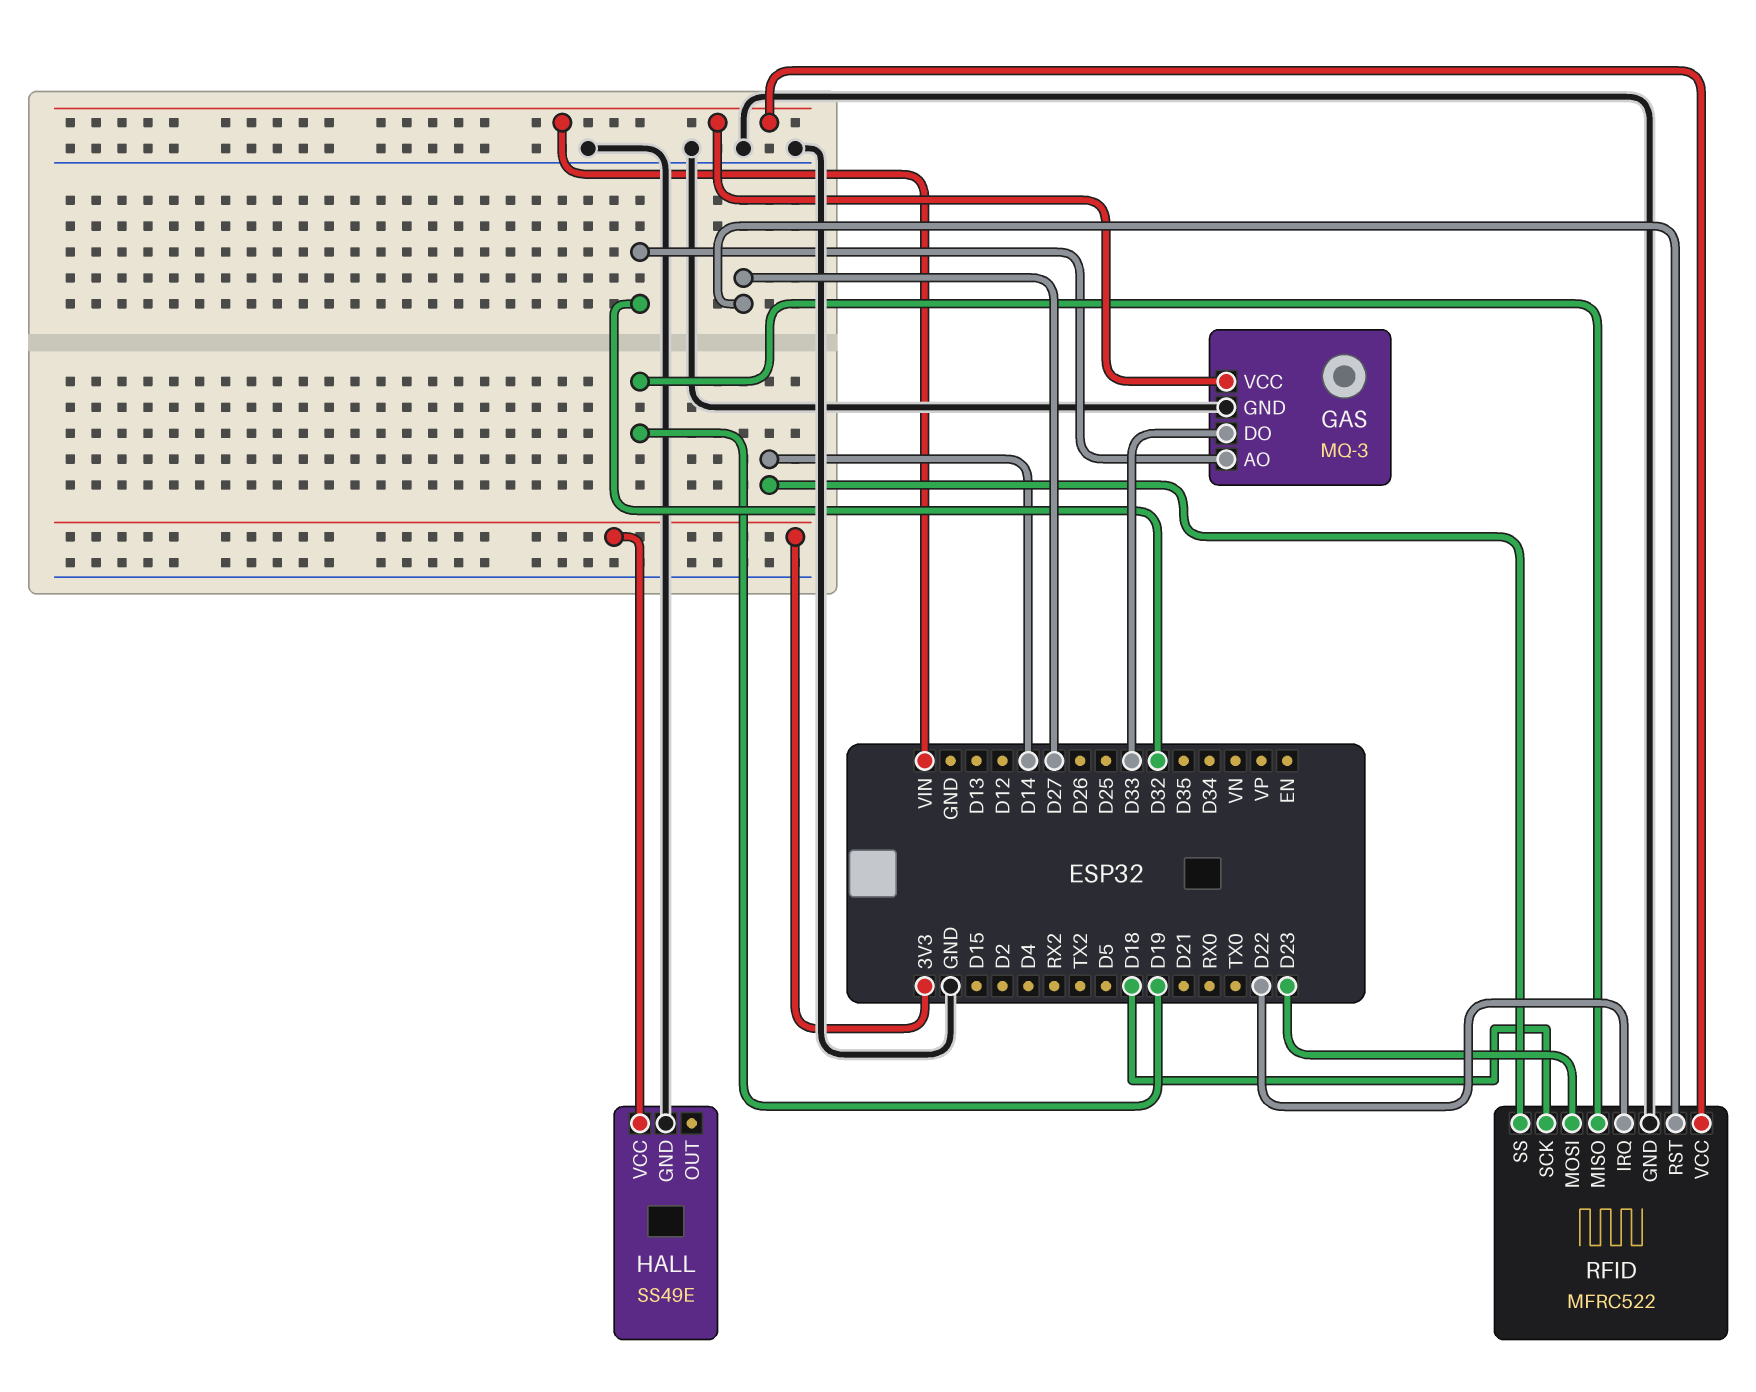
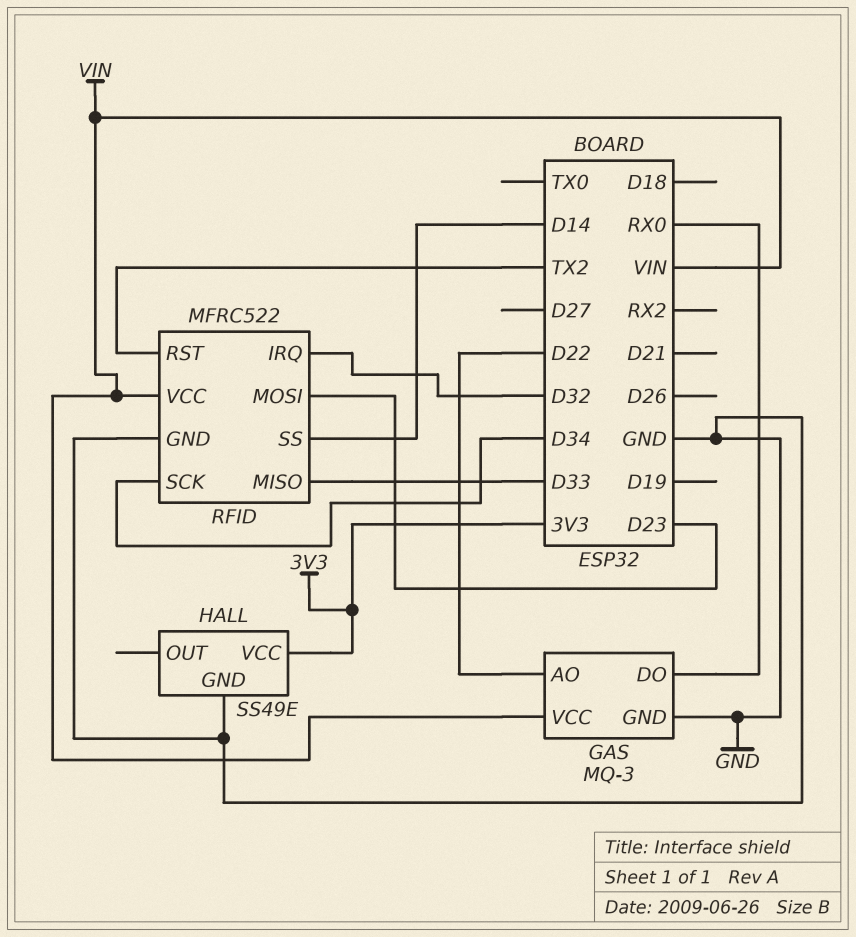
GAS pin AO: D32 -> D22
GAS pin DO: D33 -> RX0
RFID pin IRQ: D22 -> D32
RFID pin MISO: D19 -> D33
RFID pin RST: D27 -> TX2
RFID pin SCK: D18 -> D34

